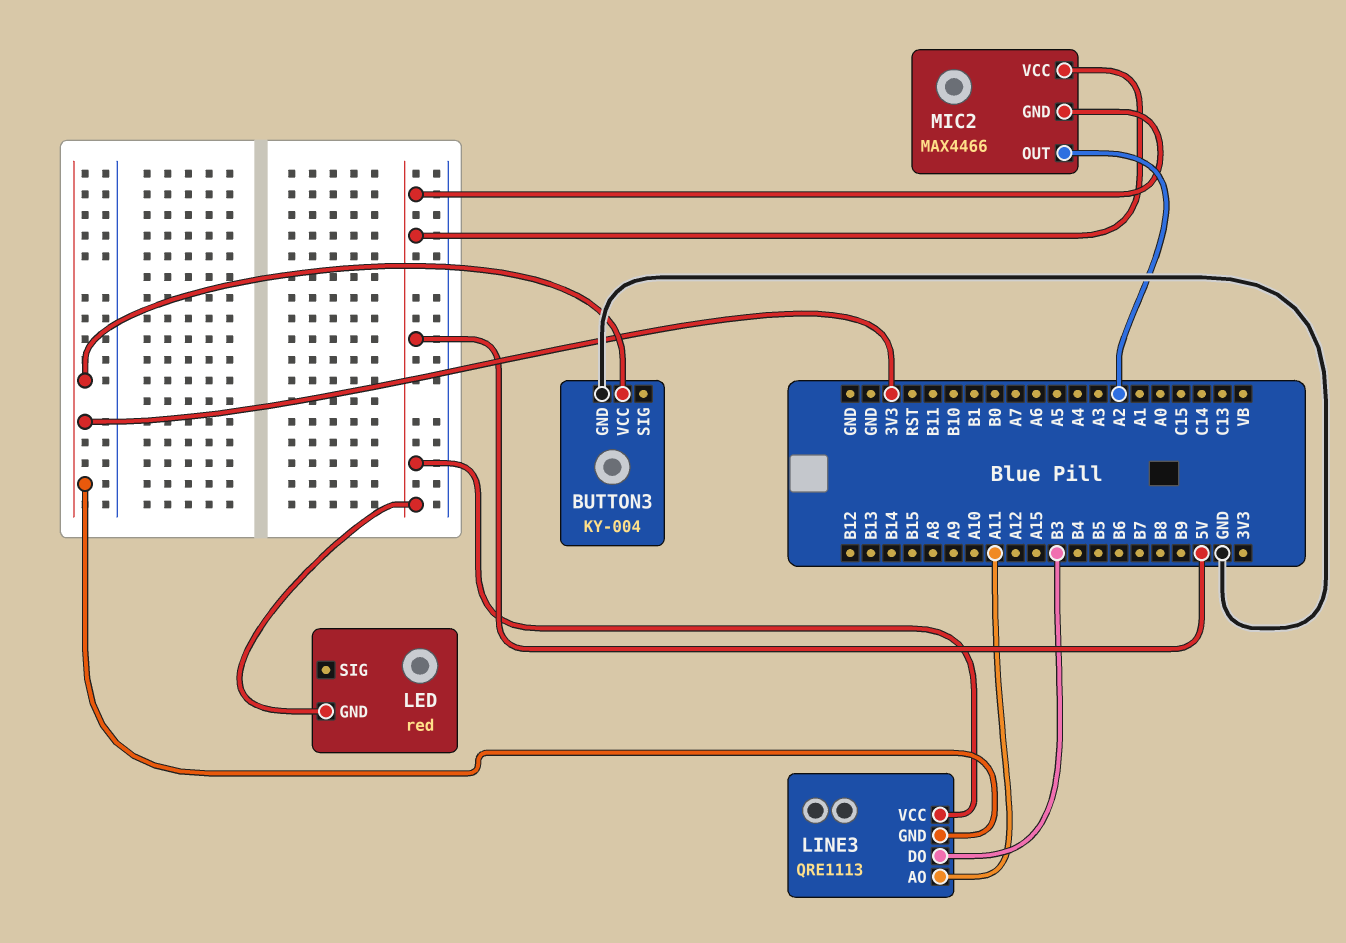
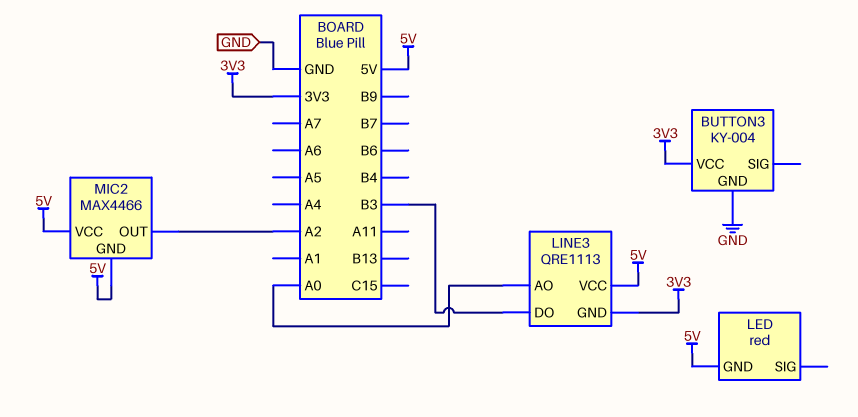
LINE3 pin AO: A11 -> A0

